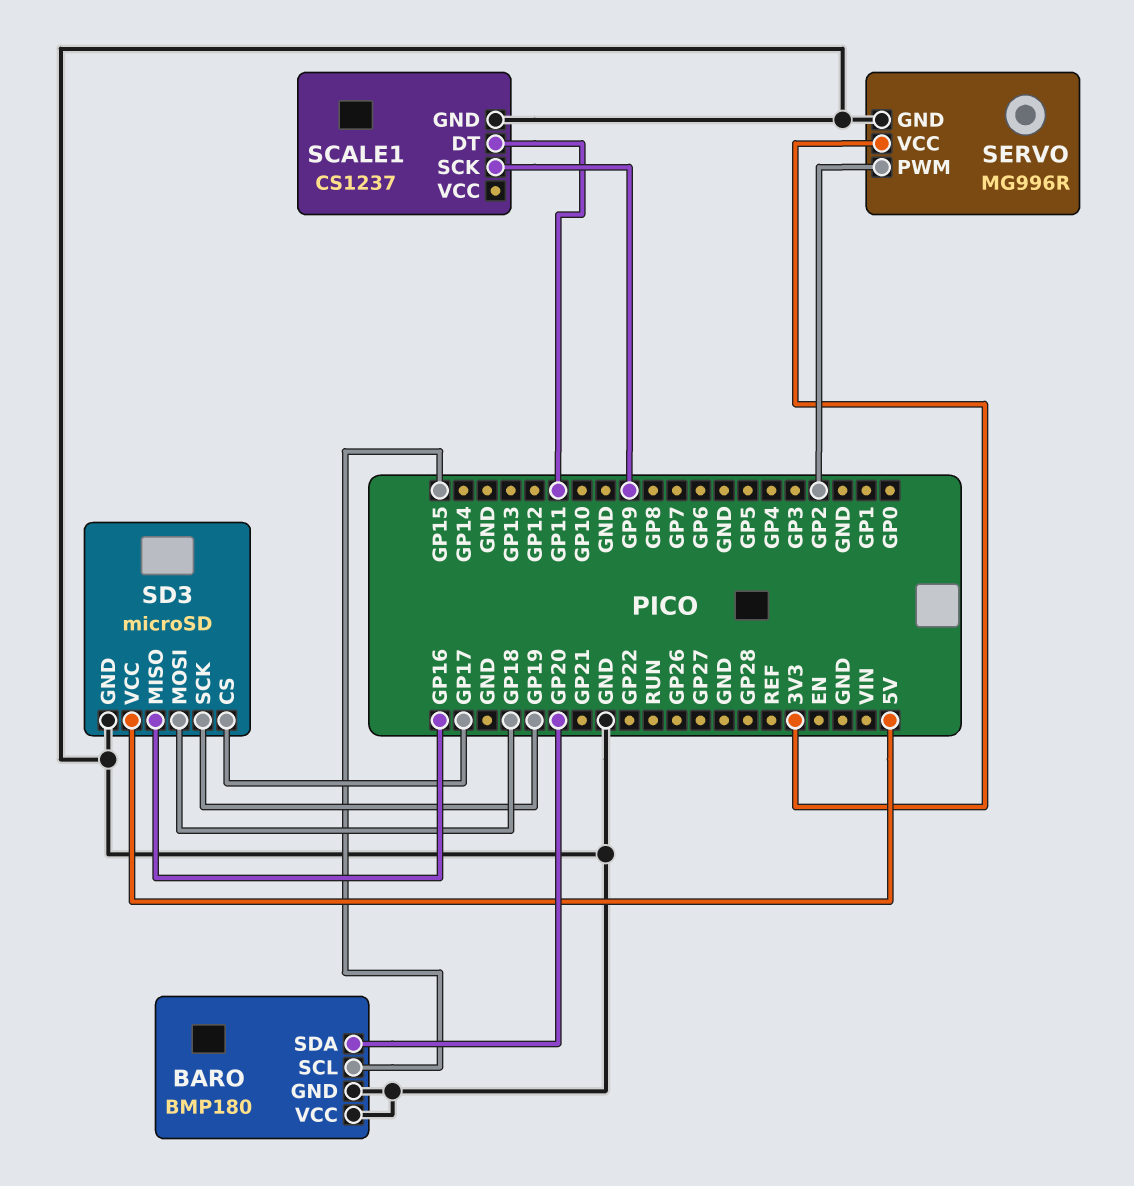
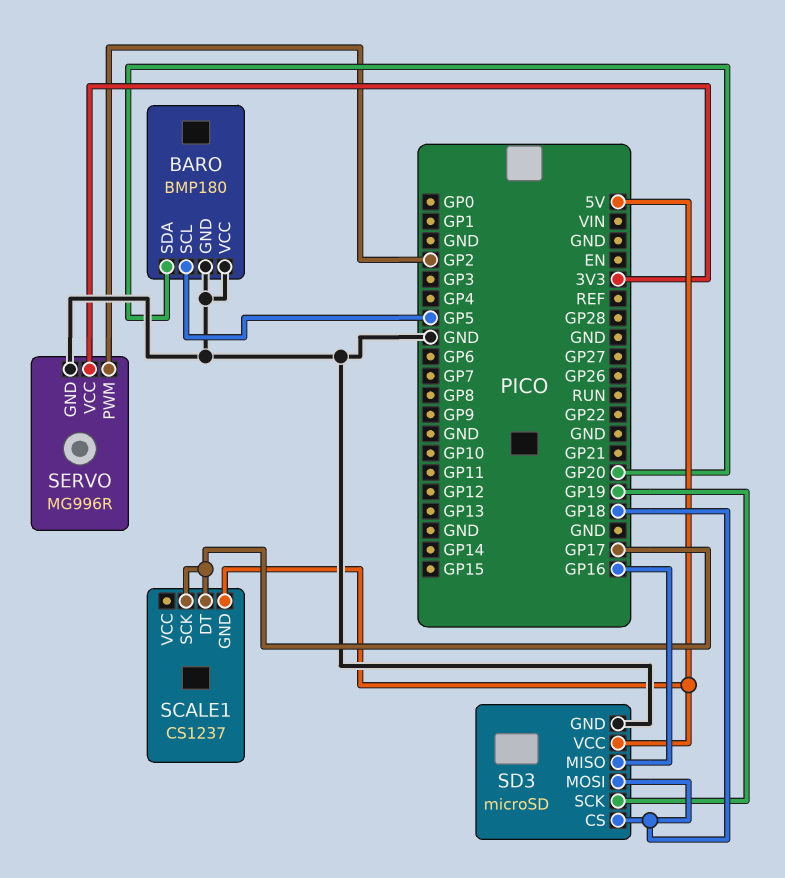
BARO pin SCL: GP15 -> GP5
SCALE1 pin DT: GP11 -> GP17
SCALE1 pin GND: GND -> 5V
SCALE1 pin SCK: GP9 -> GP17
SD3 pin CS: GP17 -> GP18

